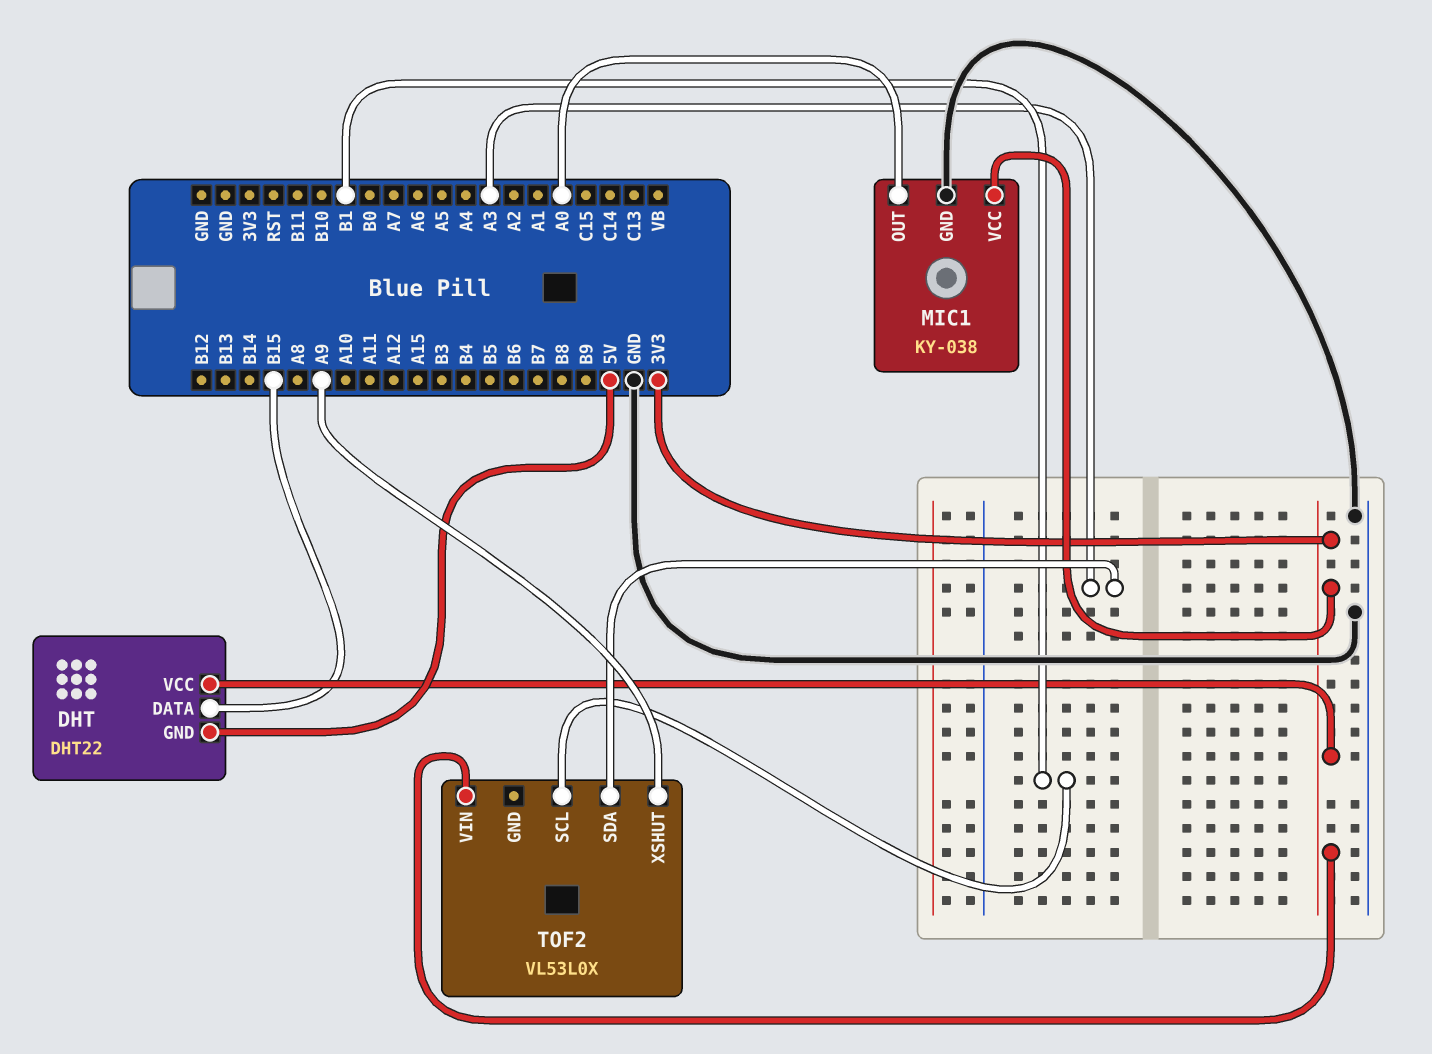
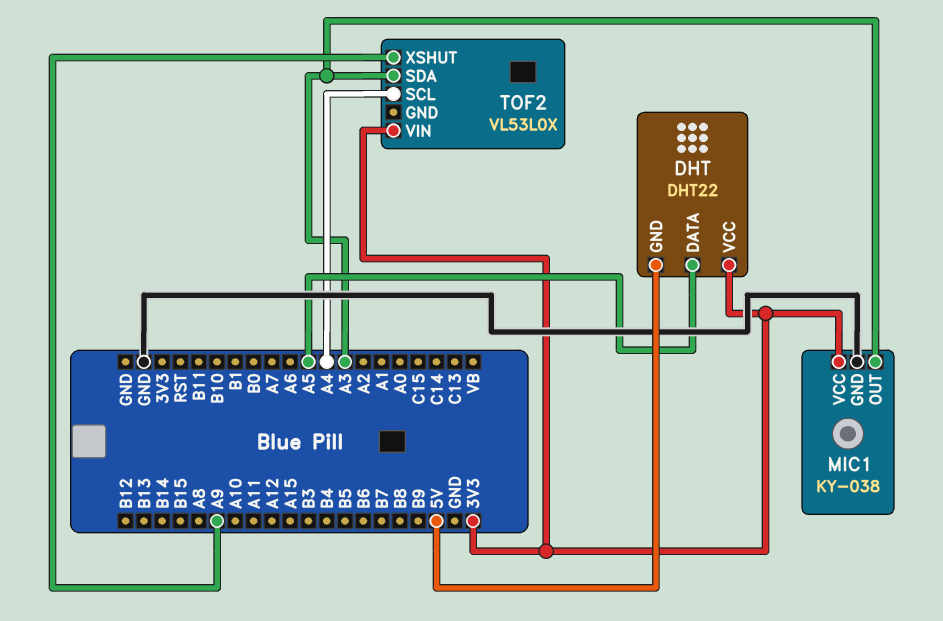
DHT pin DATA: B15 -> A5
MIC1 pin OUT: A0 -> A3
TOF2 pin SCL: B1 -> A4

